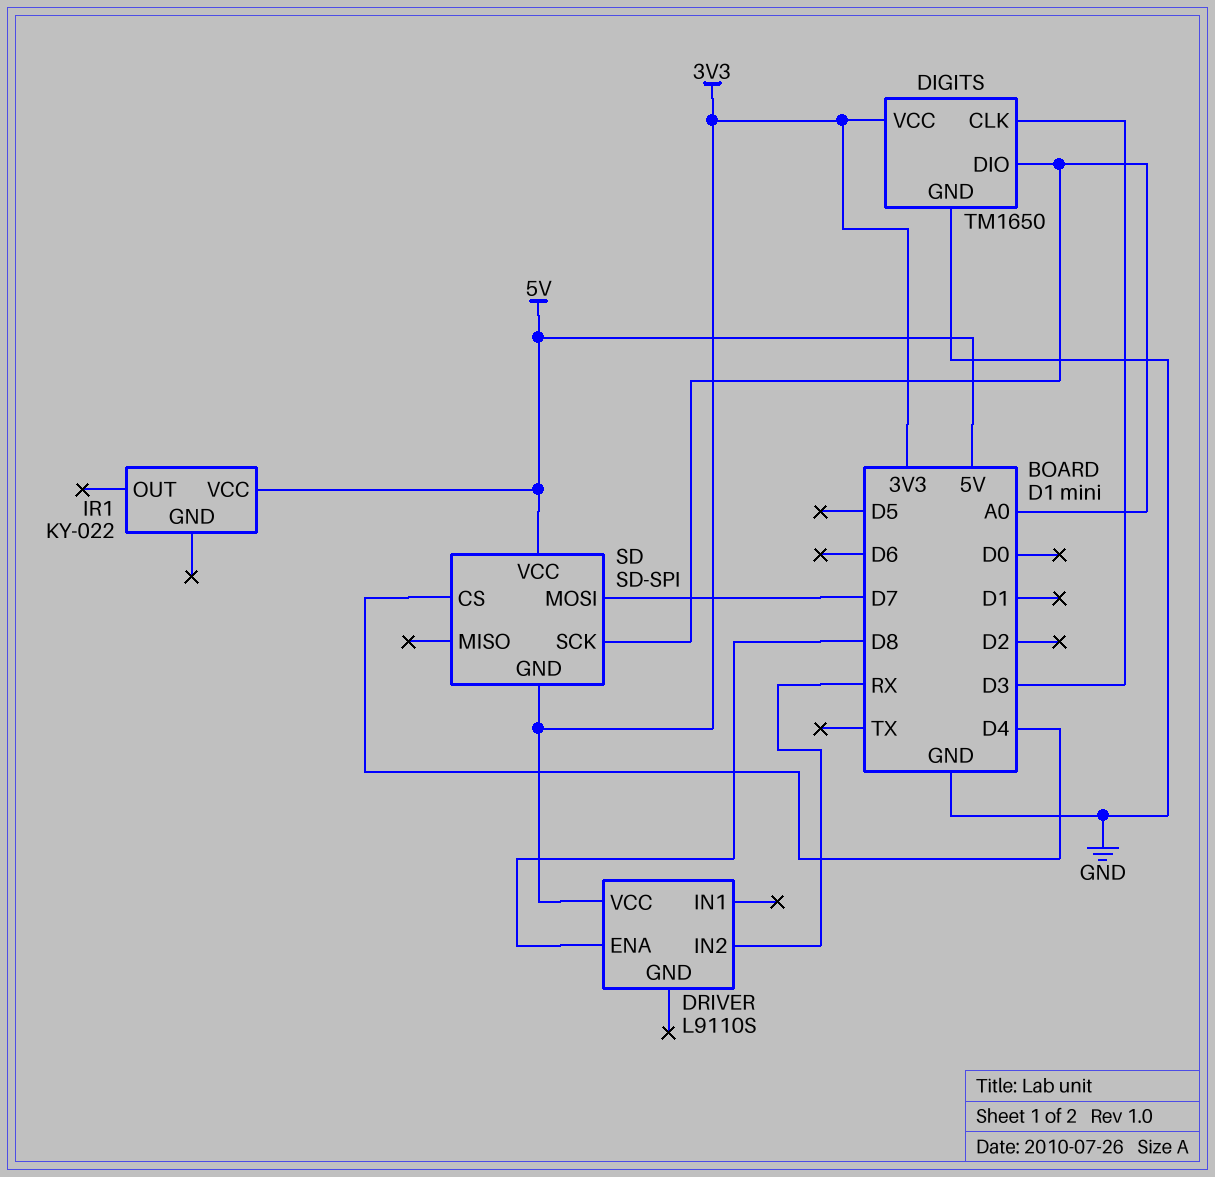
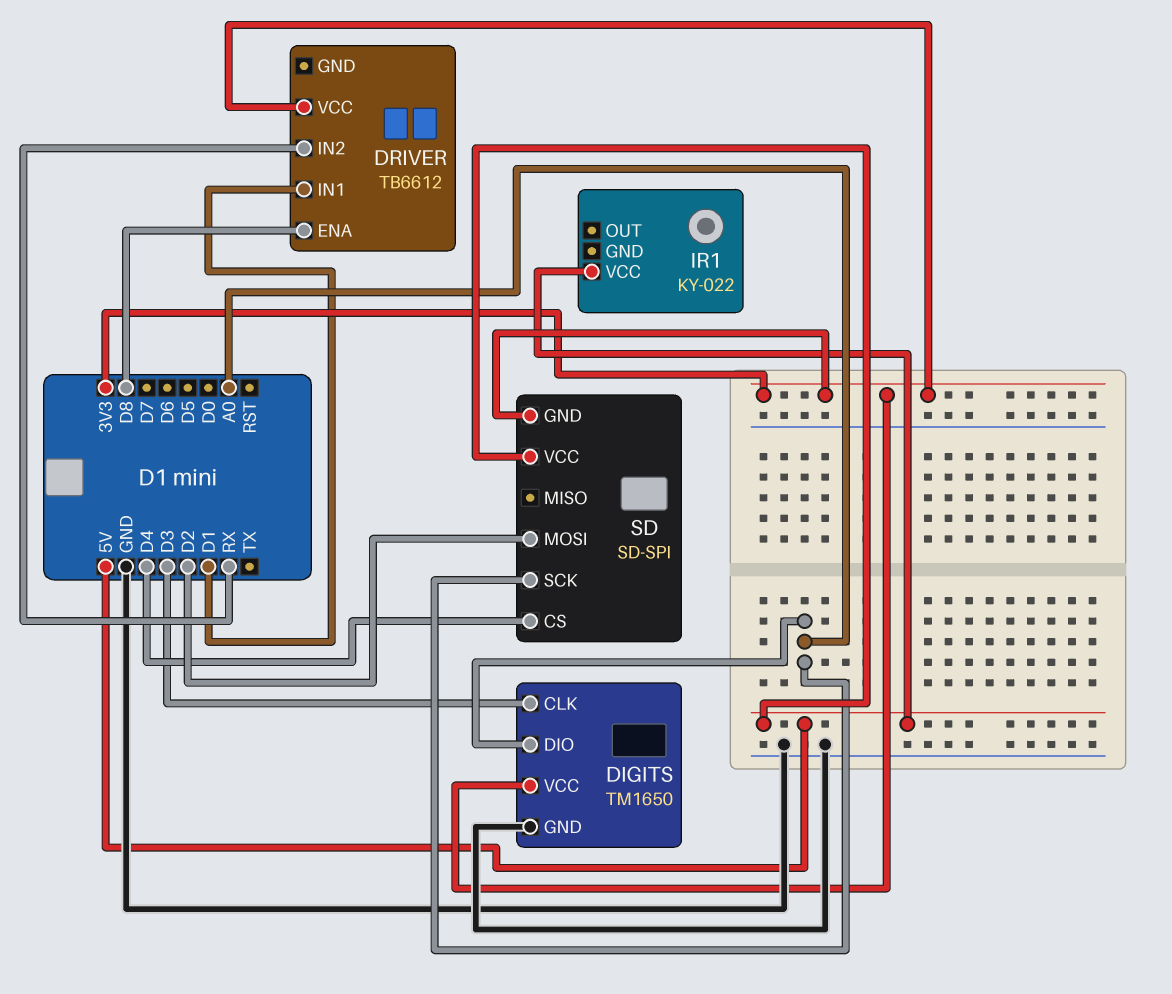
DRIVER: L9110S -> TB6612
DRIVER pin IN1: none -> D1
SD pin MOSI: D7 -> D2

